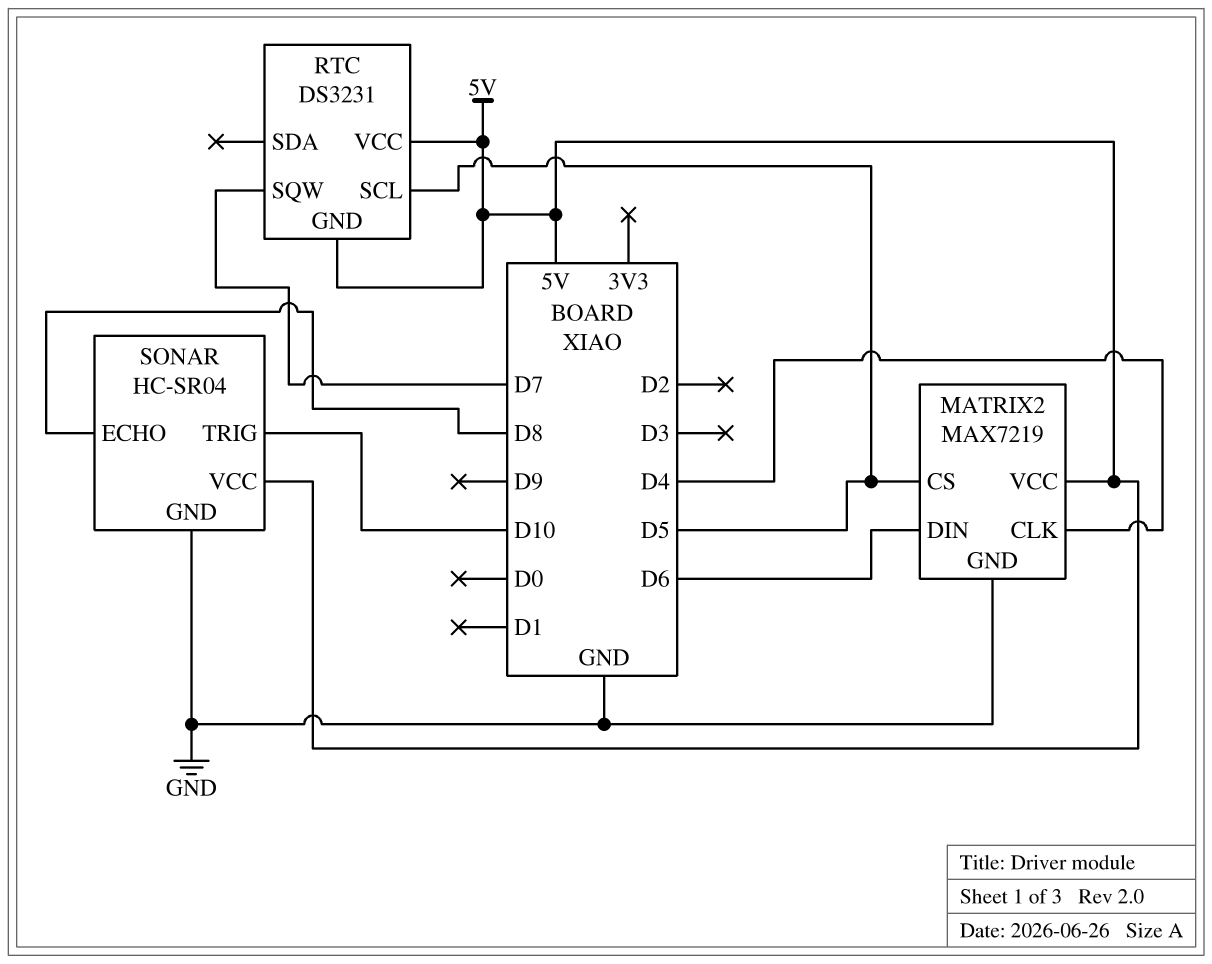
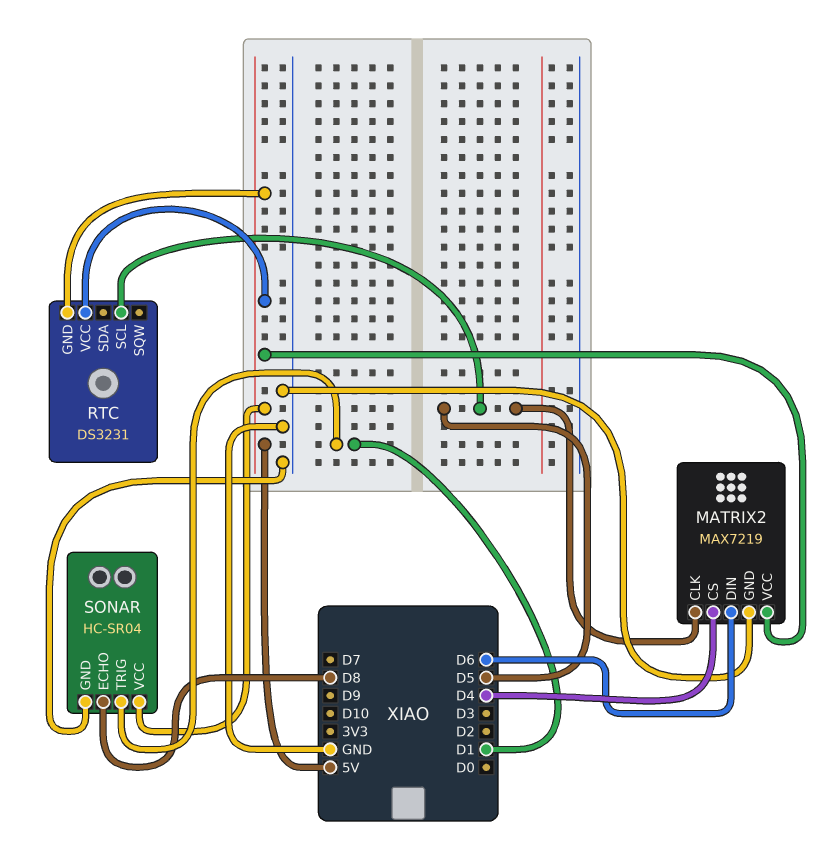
MATRIX2 pin CLK: D4 -> D5
MATRIX2 pin CS: D5 -> D4
RTC pin SQW: D7 -> none
SONAR pin TRIG: D10 -> D1

